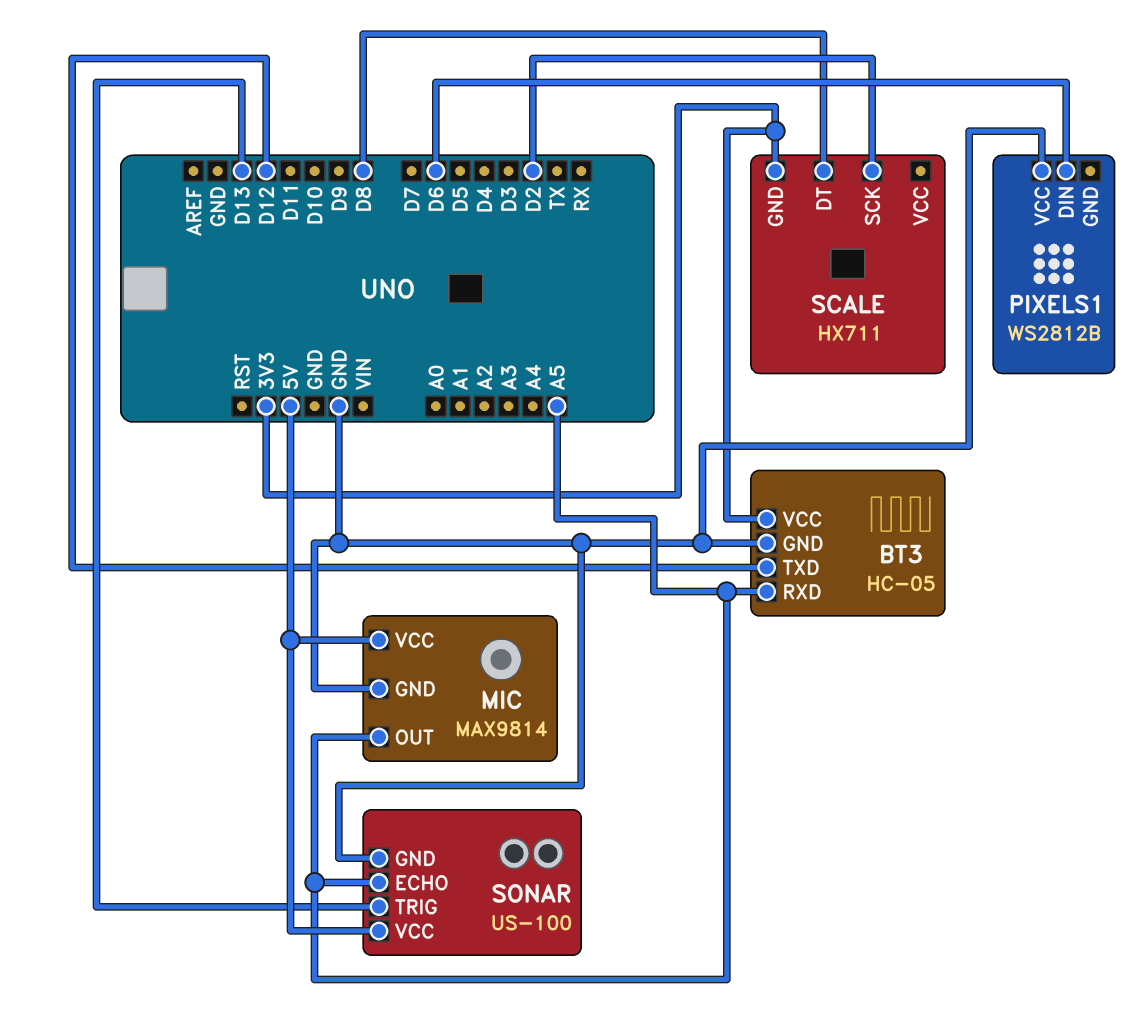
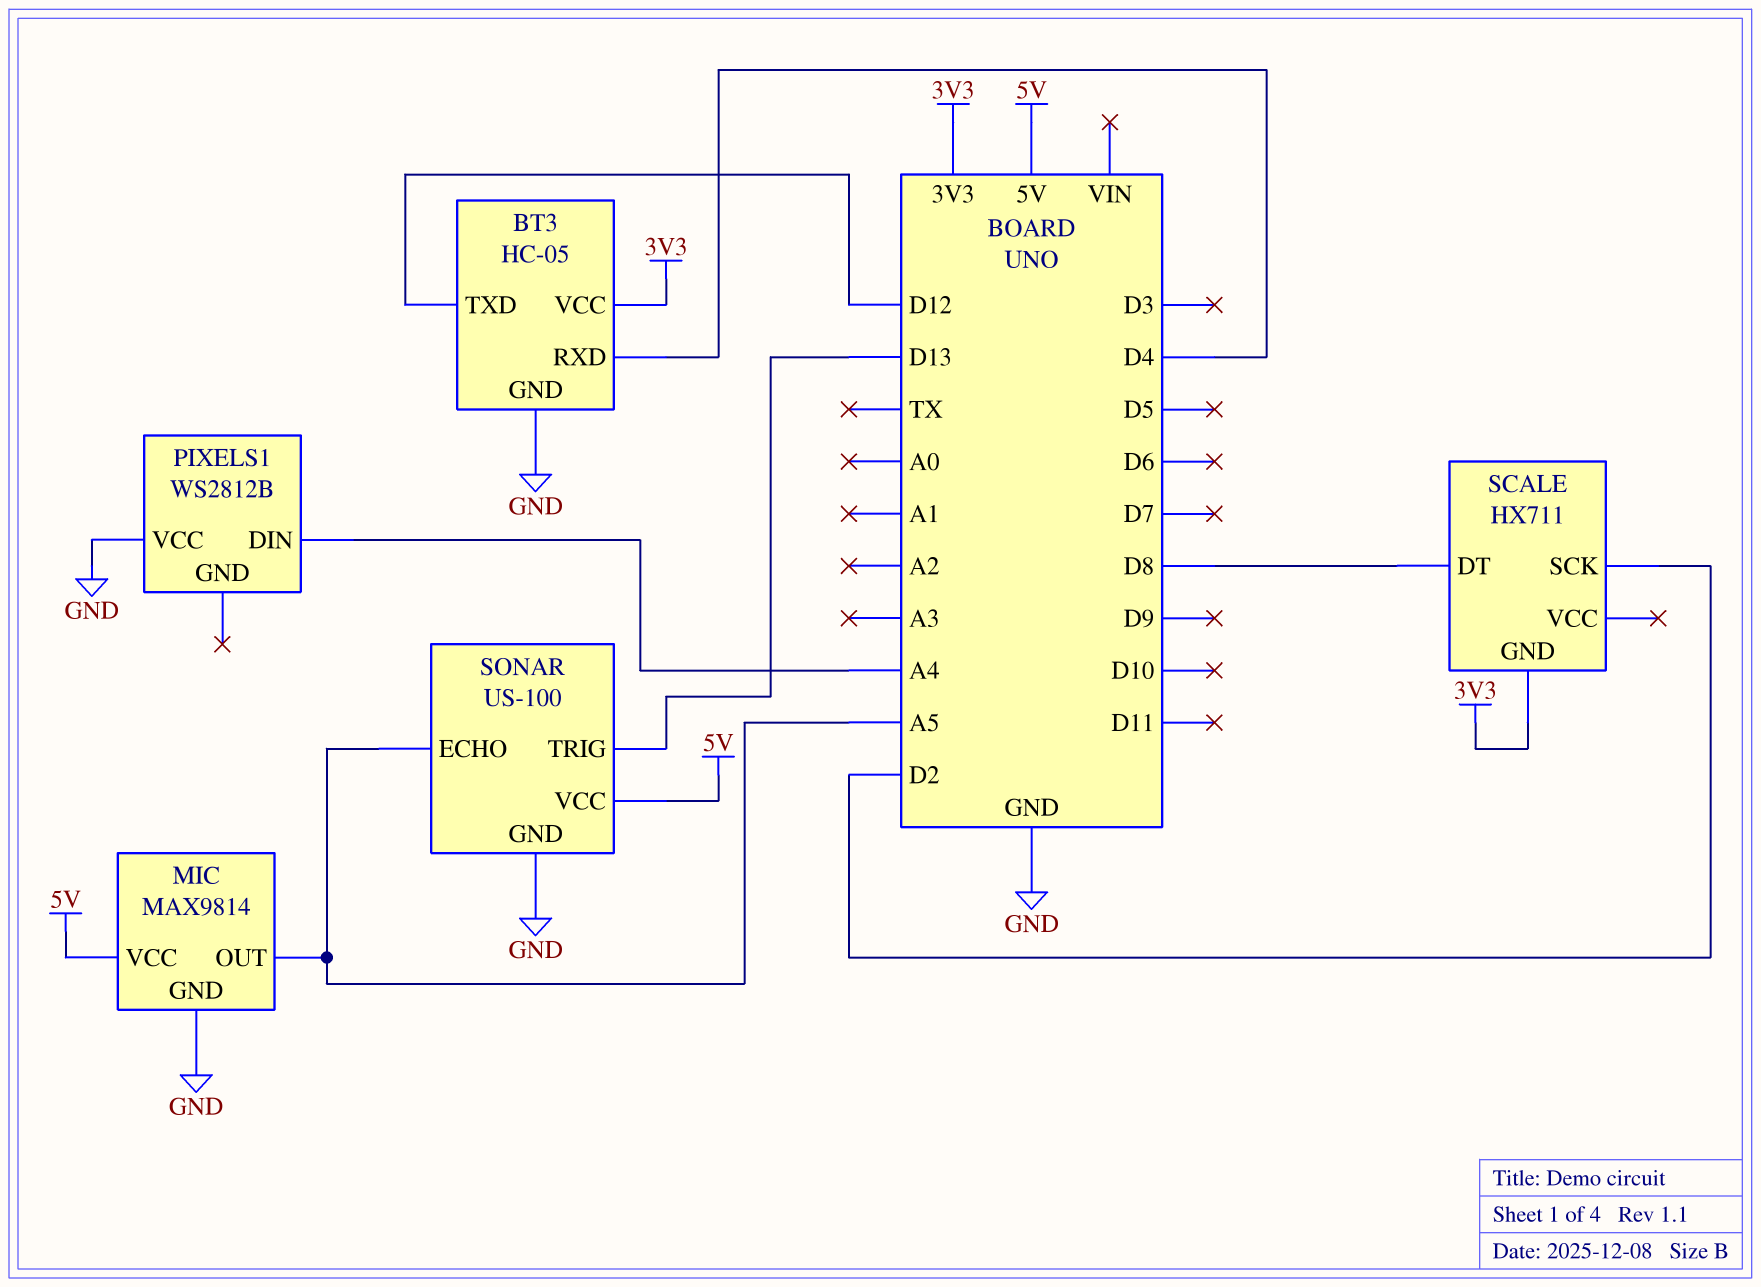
BT3 pin RXD: A5 -> D4
PIXELS1 pin DIN: D6 -> A4

